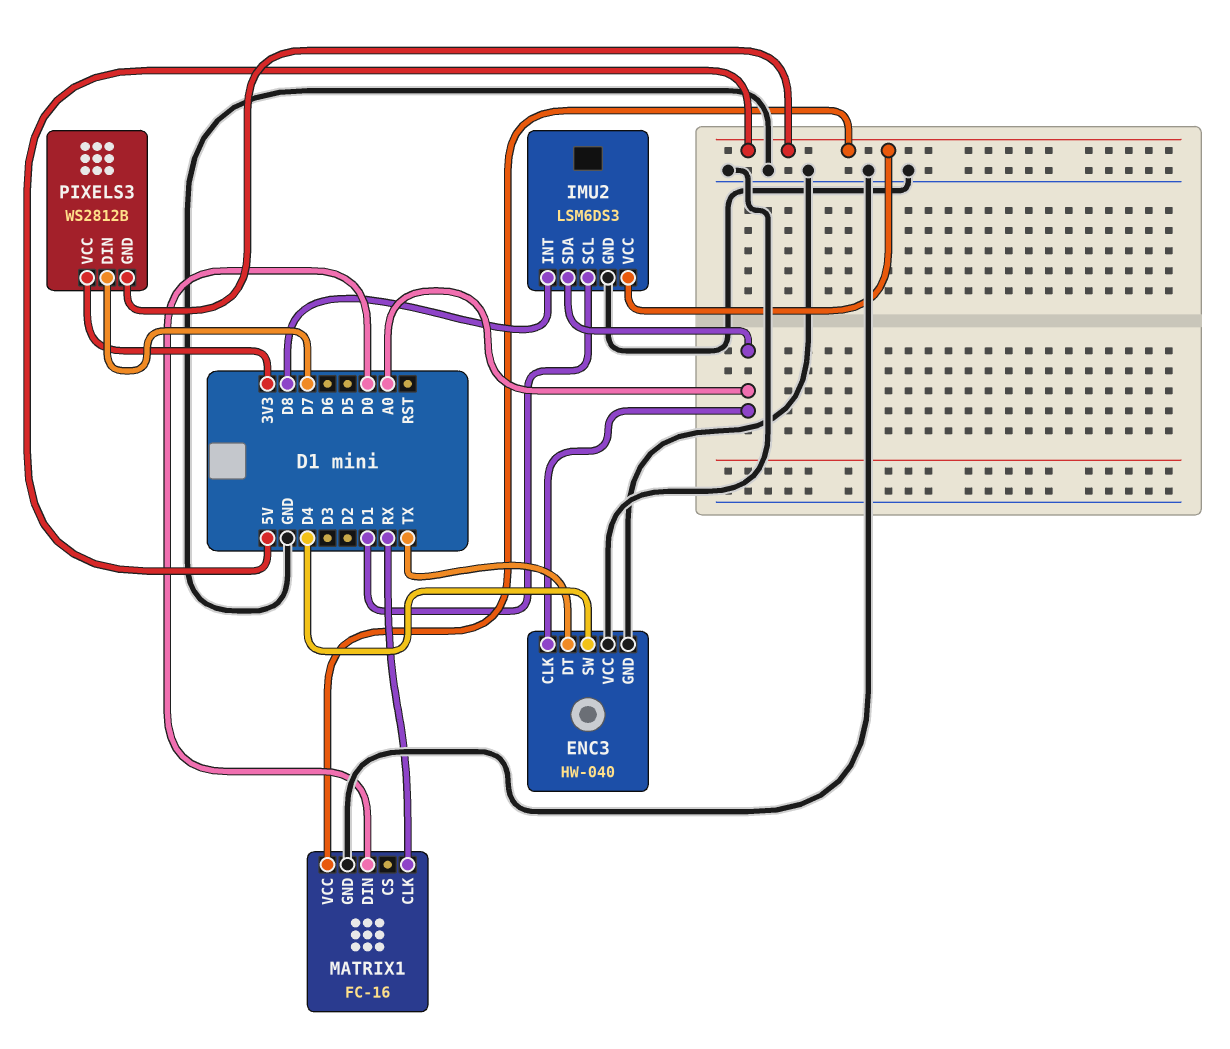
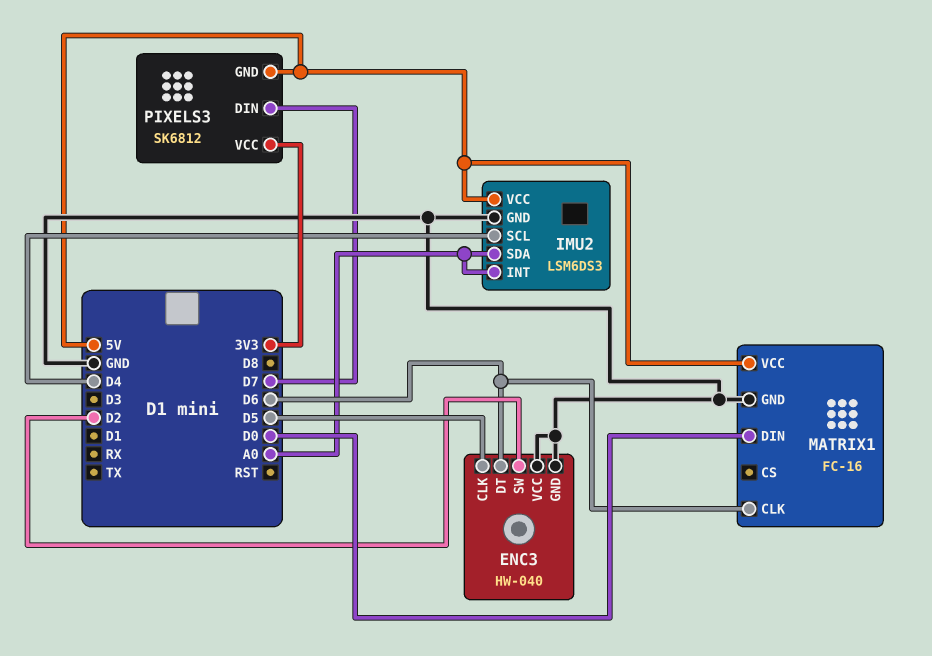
ENC3 pin CLK: A0 -> D5
ENC3 pin DT: TX -> D6
ENC3 pin SW: D4 -> D2
IMU2 pin INT: D8 -> A0
IMU2 pin SCL: D1 -> D4
MATRIX1 pin CLK: RX -> D6
PIXELS3: WS2812B -> SK6812

